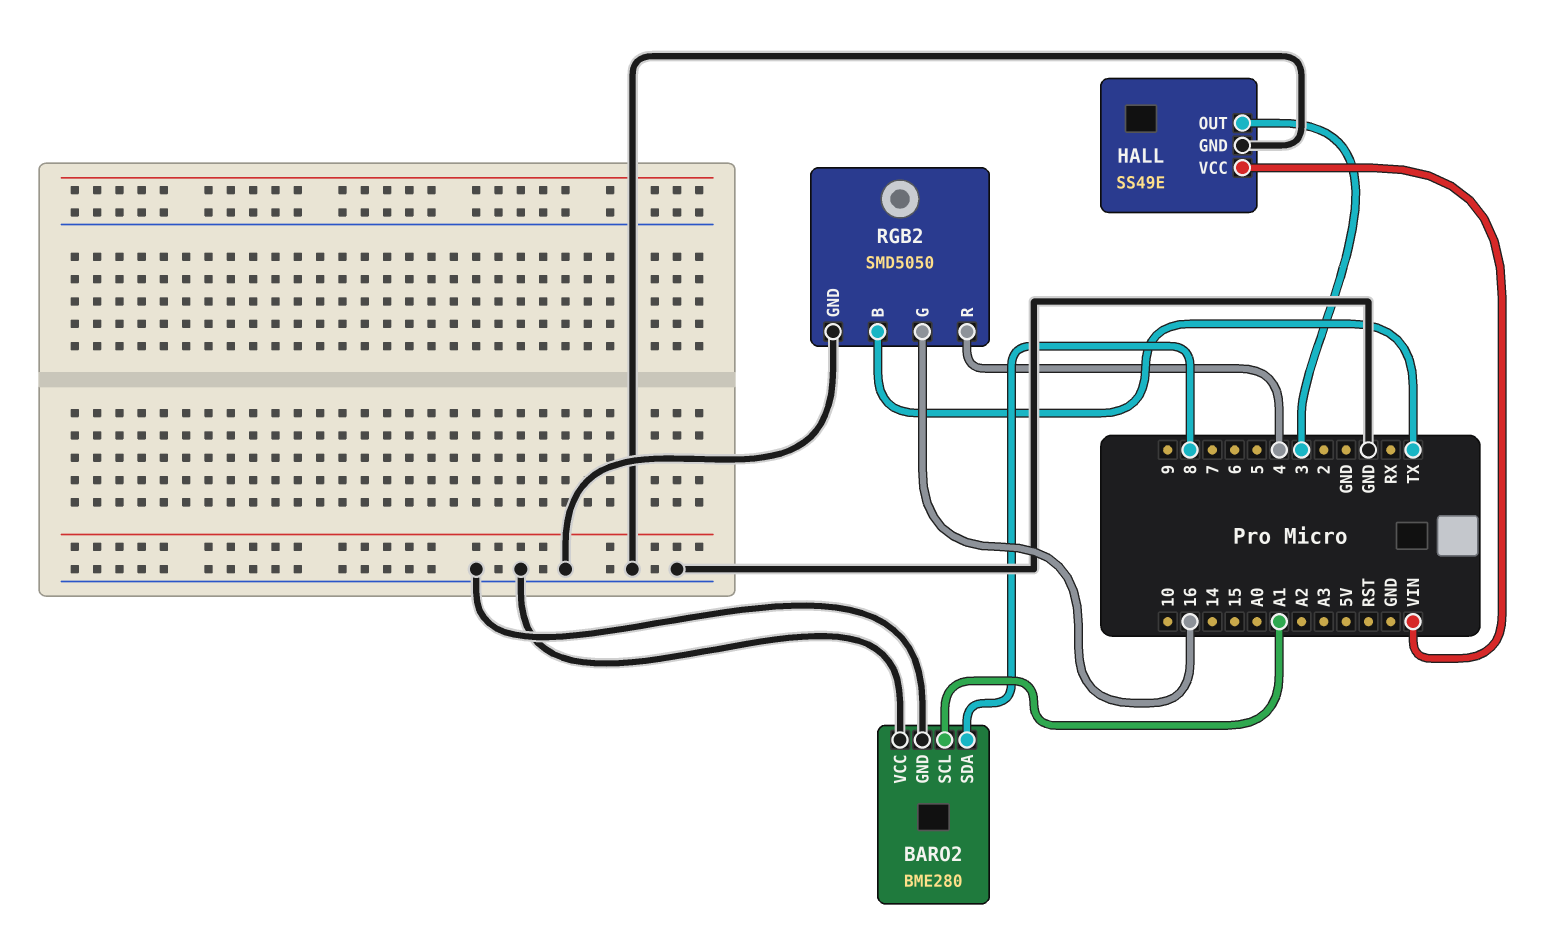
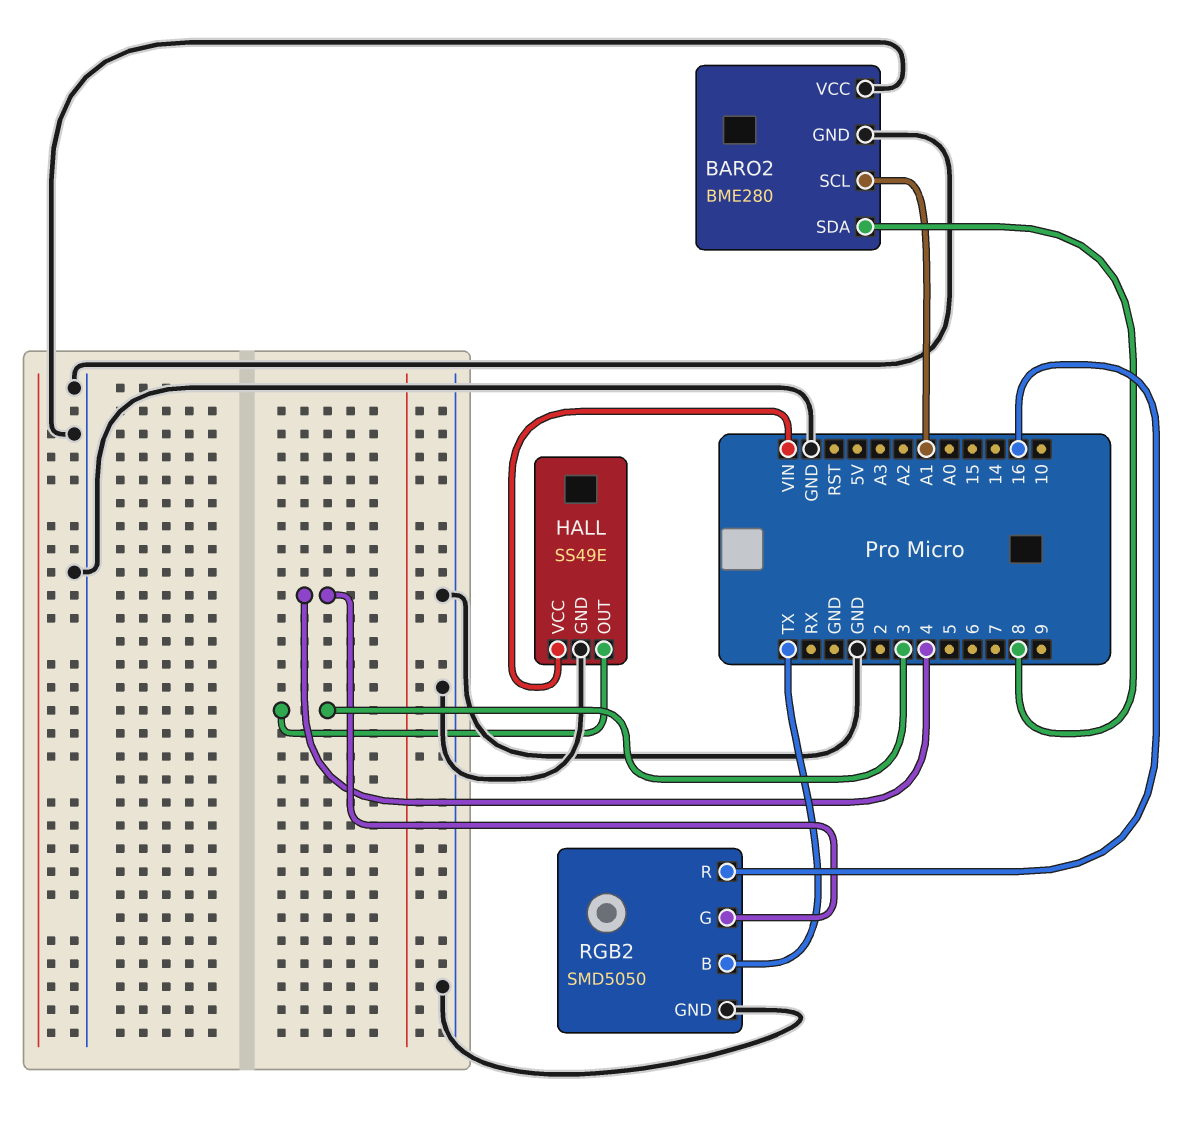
RGB2 pin G: 16 -> 4
RGB2 pin R: 4 -> 16

